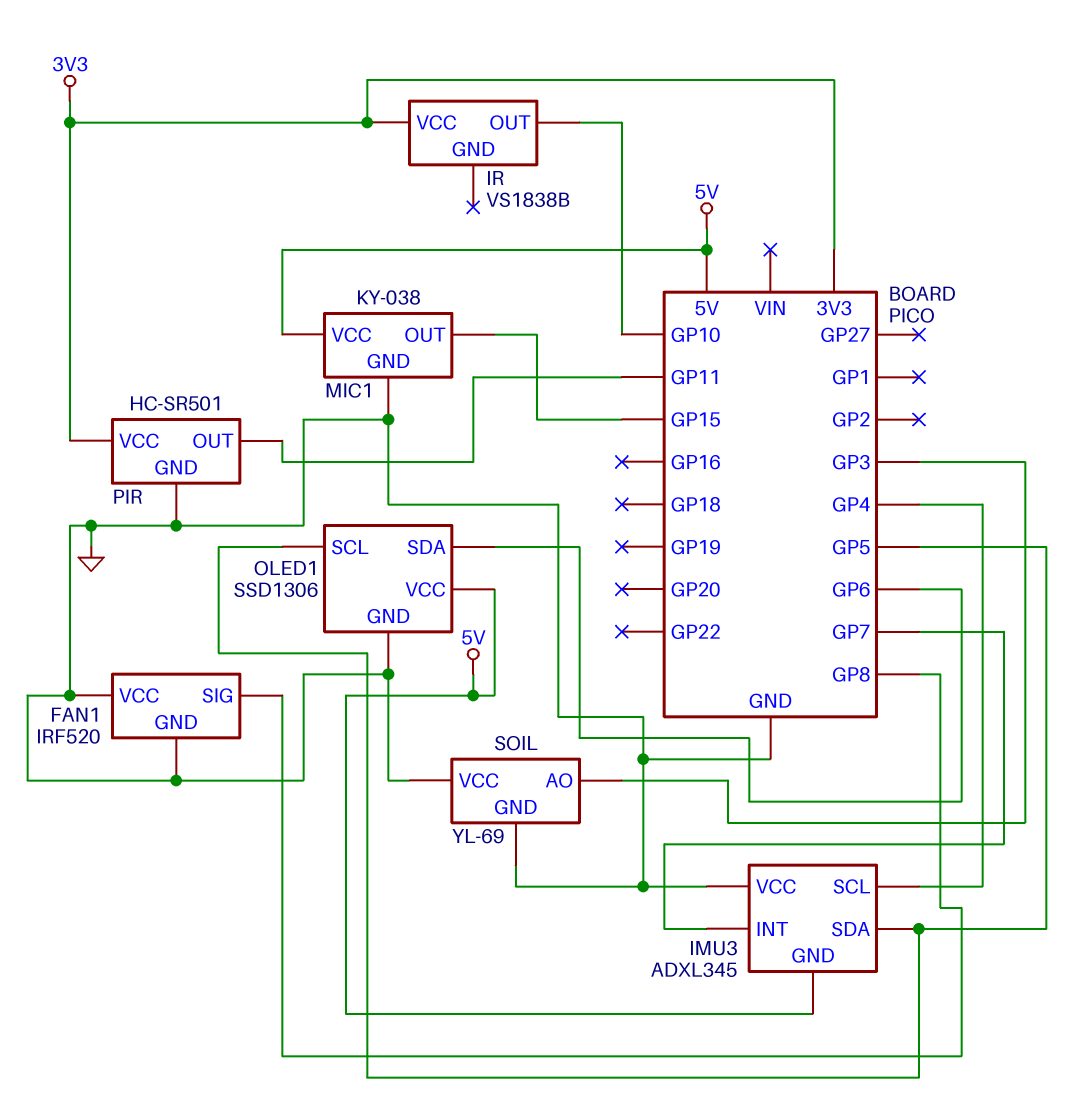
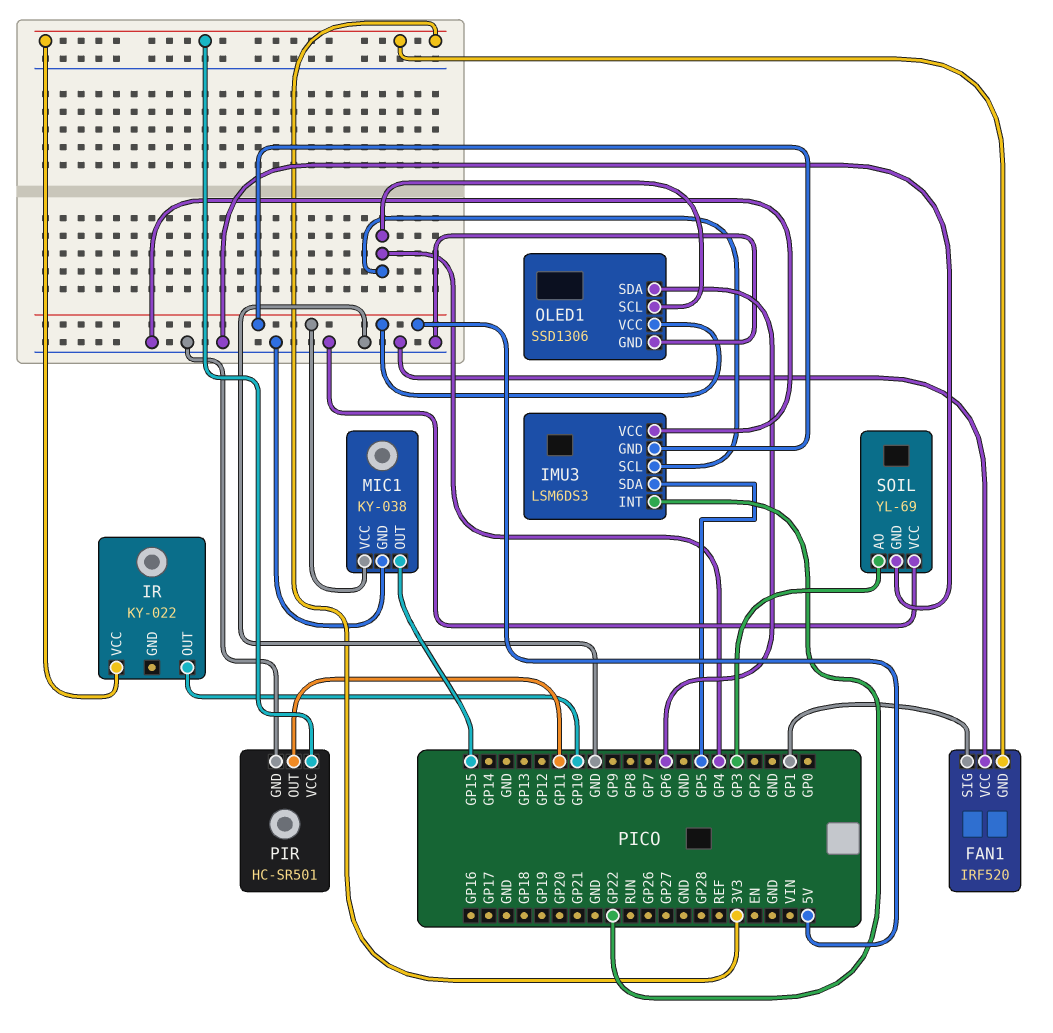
FAN1 pin GND: GND -> 3V3
FAN1 pin SIG: GP8 -> GP1
IMU3: ADXL345 -> LSM6DS3
IMU3 pin INT: GP7 -> GP22
IR: VS1838B -> KY-022
OLED1 pin SCL: GP5 -> GP4

